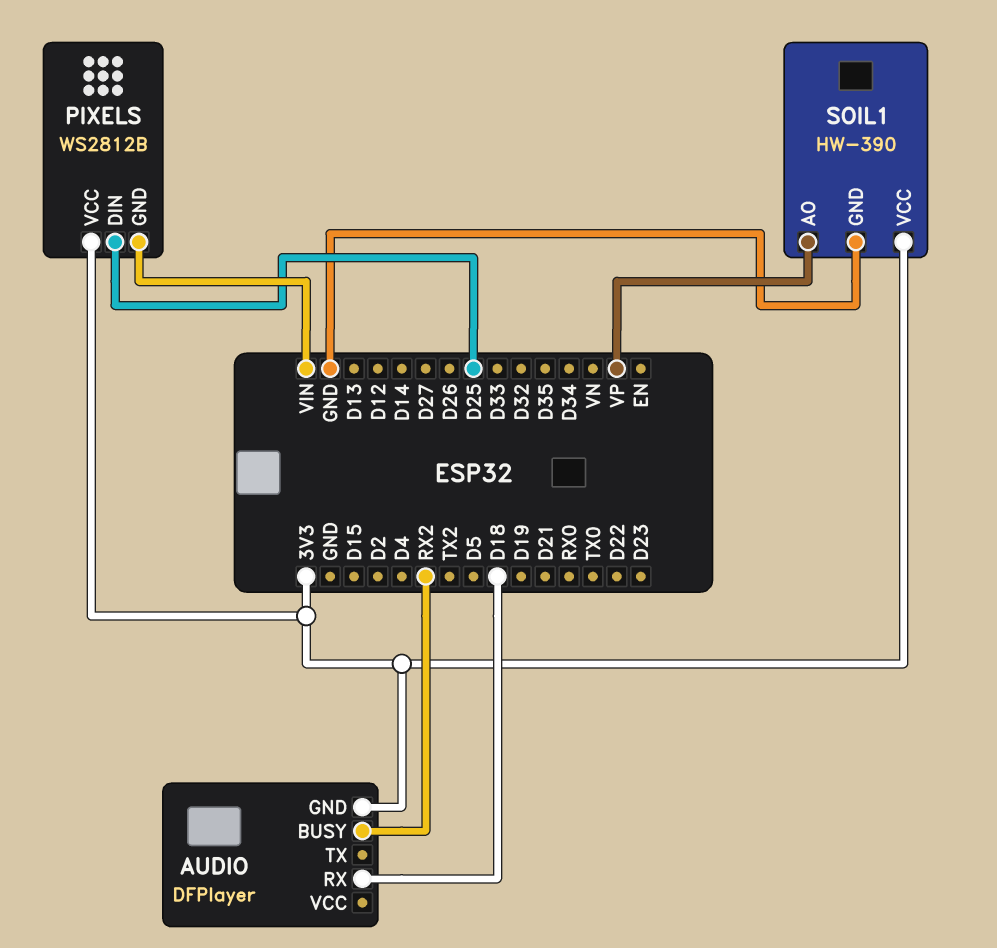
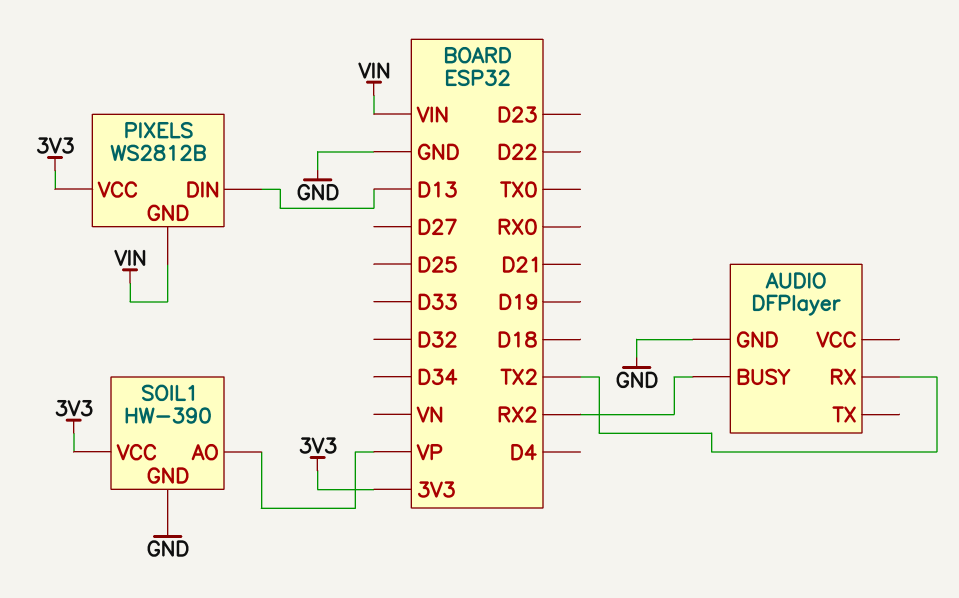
AUDIO pin GND: 3V3 -> GND
AUDIO pin RX: D18 -> TX2
PIXELS pin DIN: D25 -> D13

